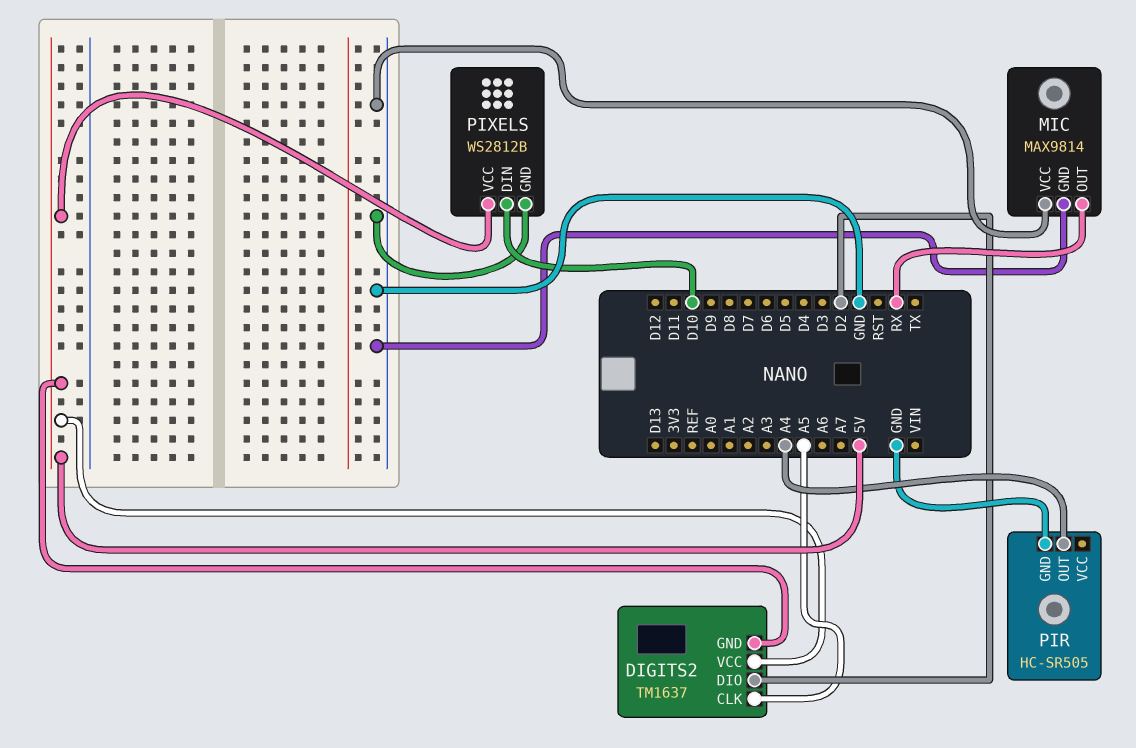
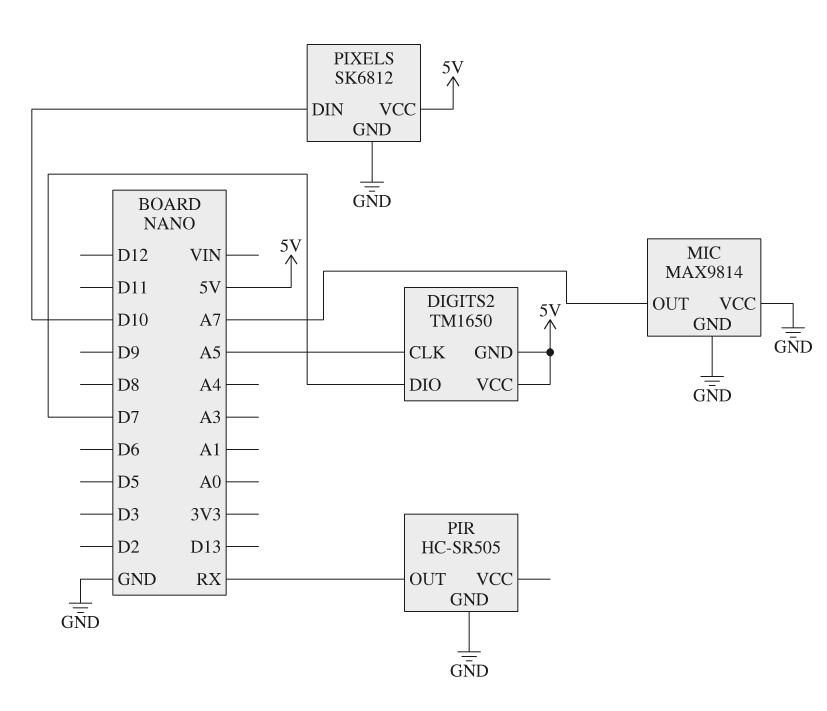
DIGITS2: TM1637 -> TM1650
DIGITS2 pin DIO: D2 -> D7
MIC pin OUT: RX -> A7
PIR pin OUT: A4 -> RX
PIXELS: WS2812B -> SK6812

